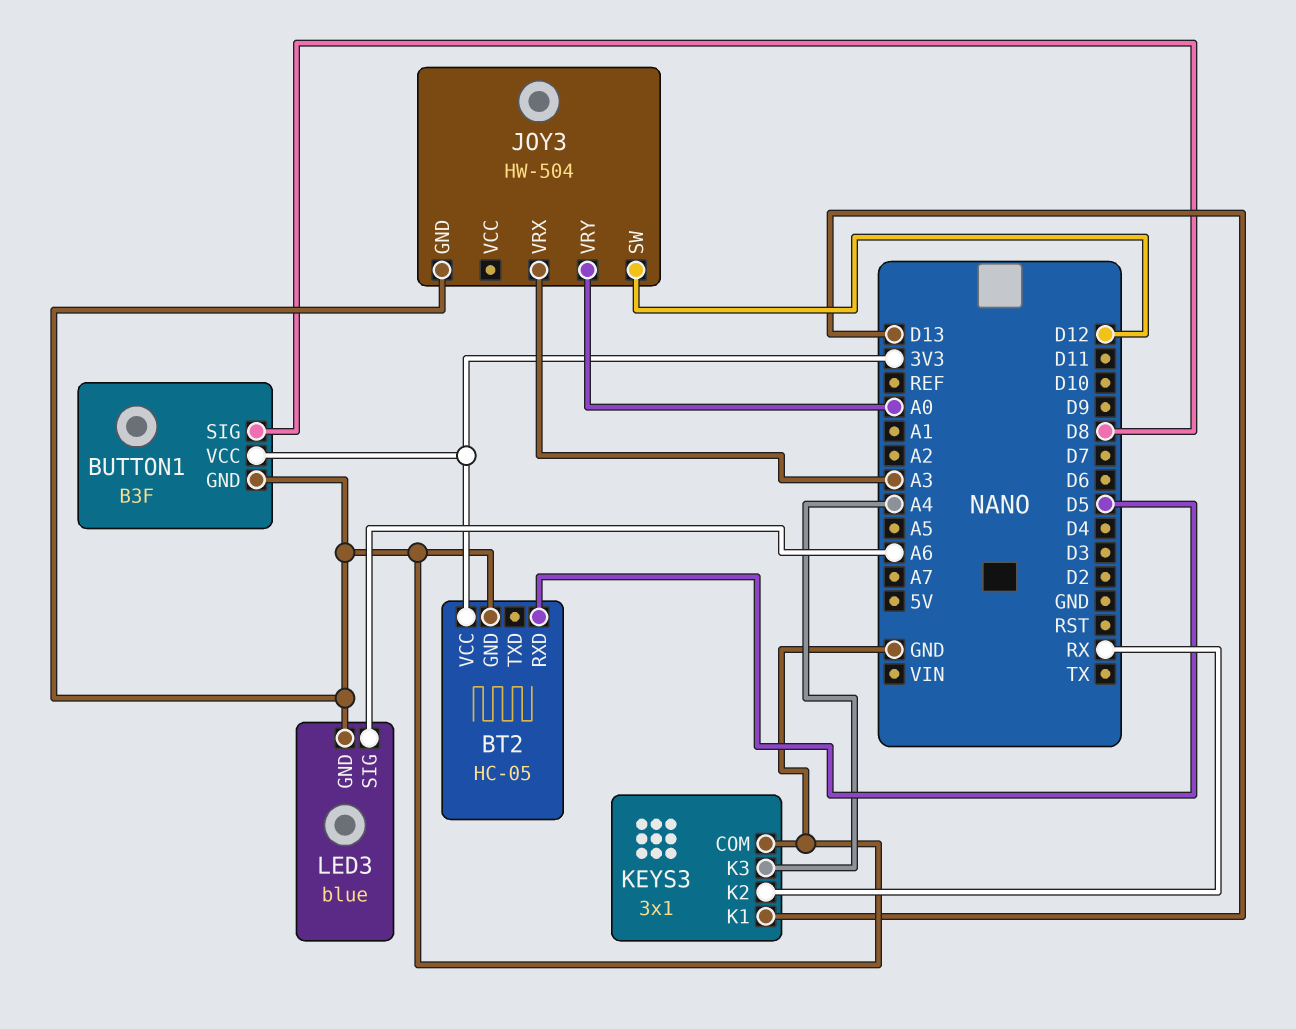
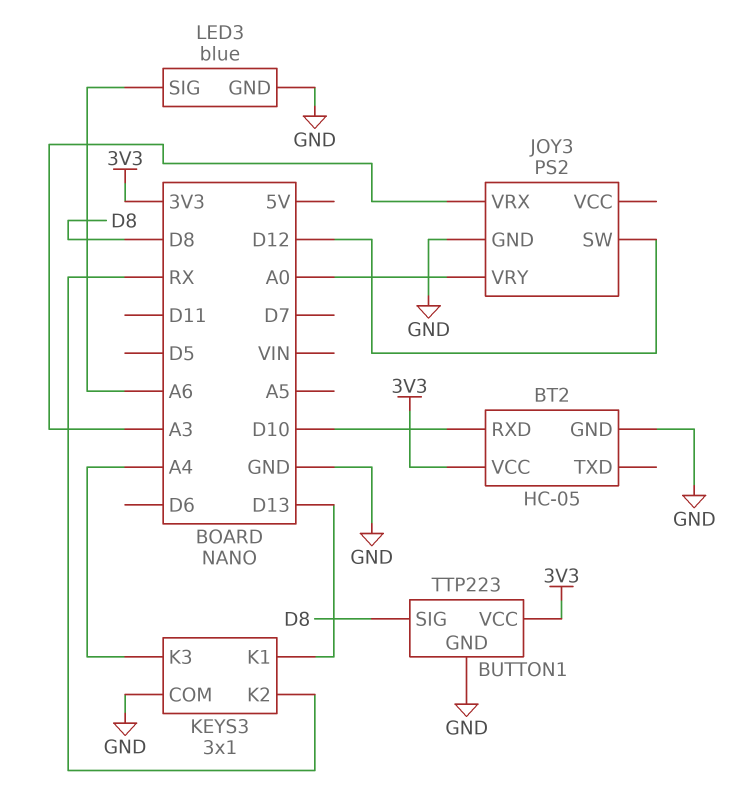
BT2 pin RXD: D5 -> D10
BUTTON1: B3F -> TTP223
JOY3: HW-504 -> PS2

